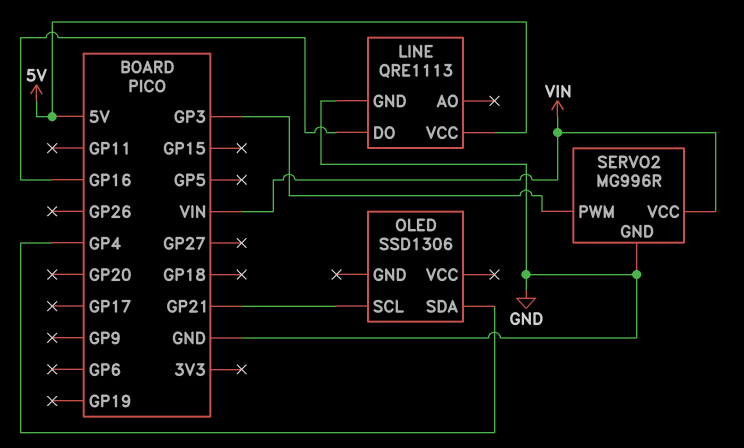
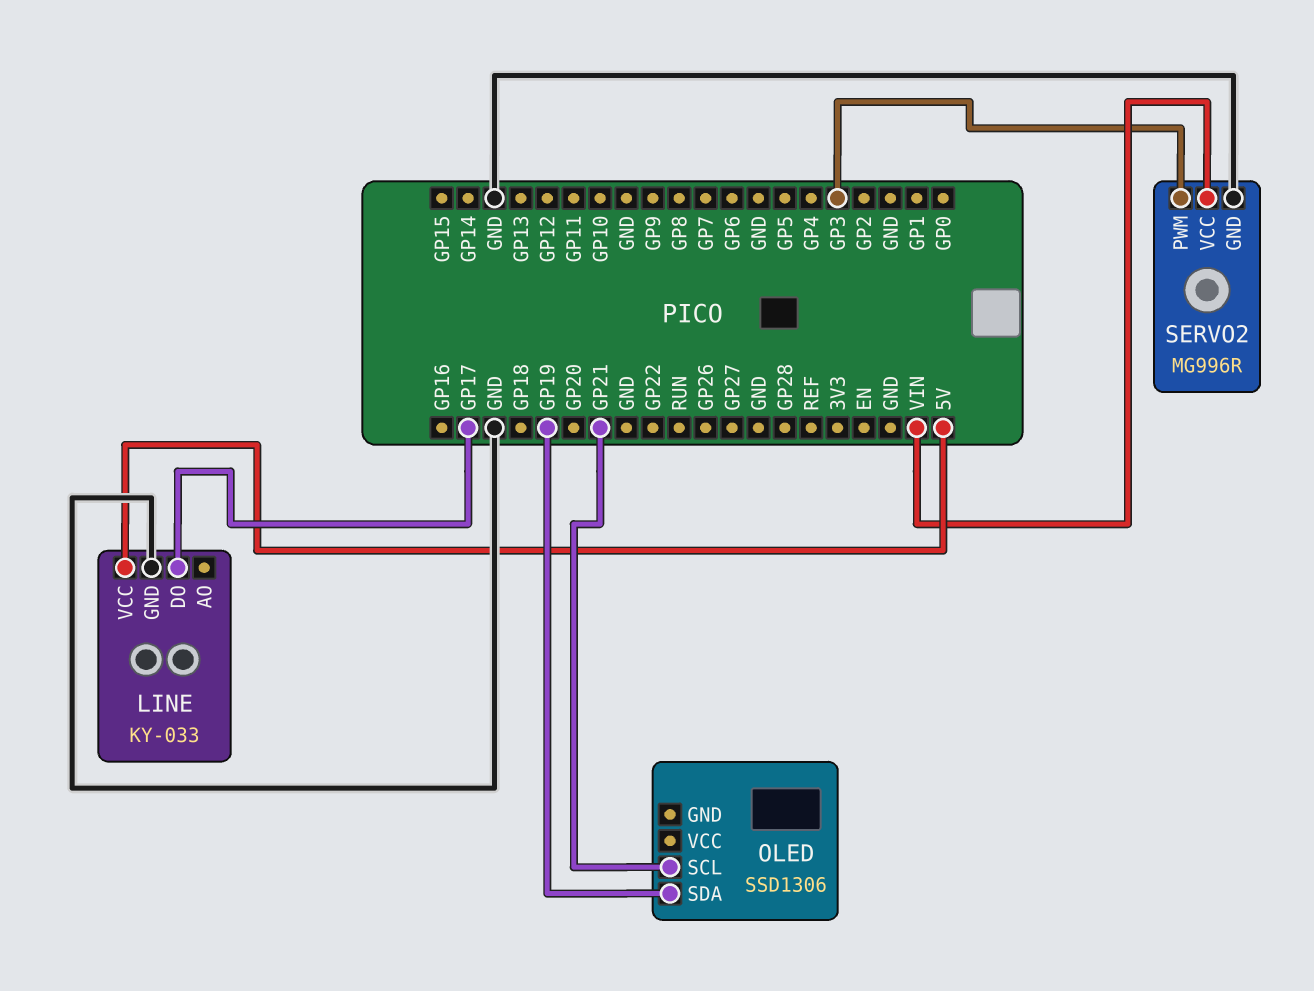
LINE: QRE1113 -> KY-033
LINE pin DO: GP16 -> GP17
OLED pin SDA: GP4 -> GP19

